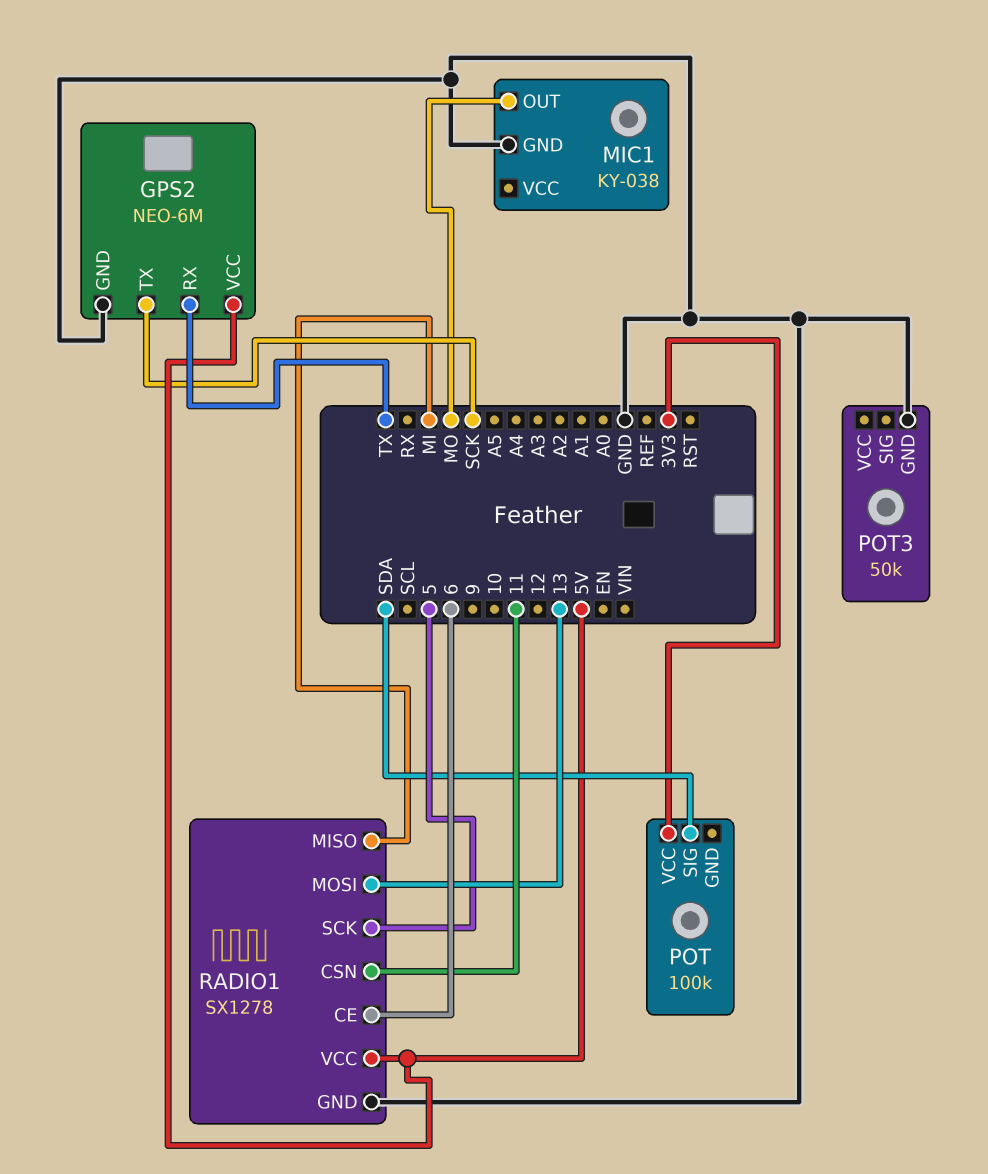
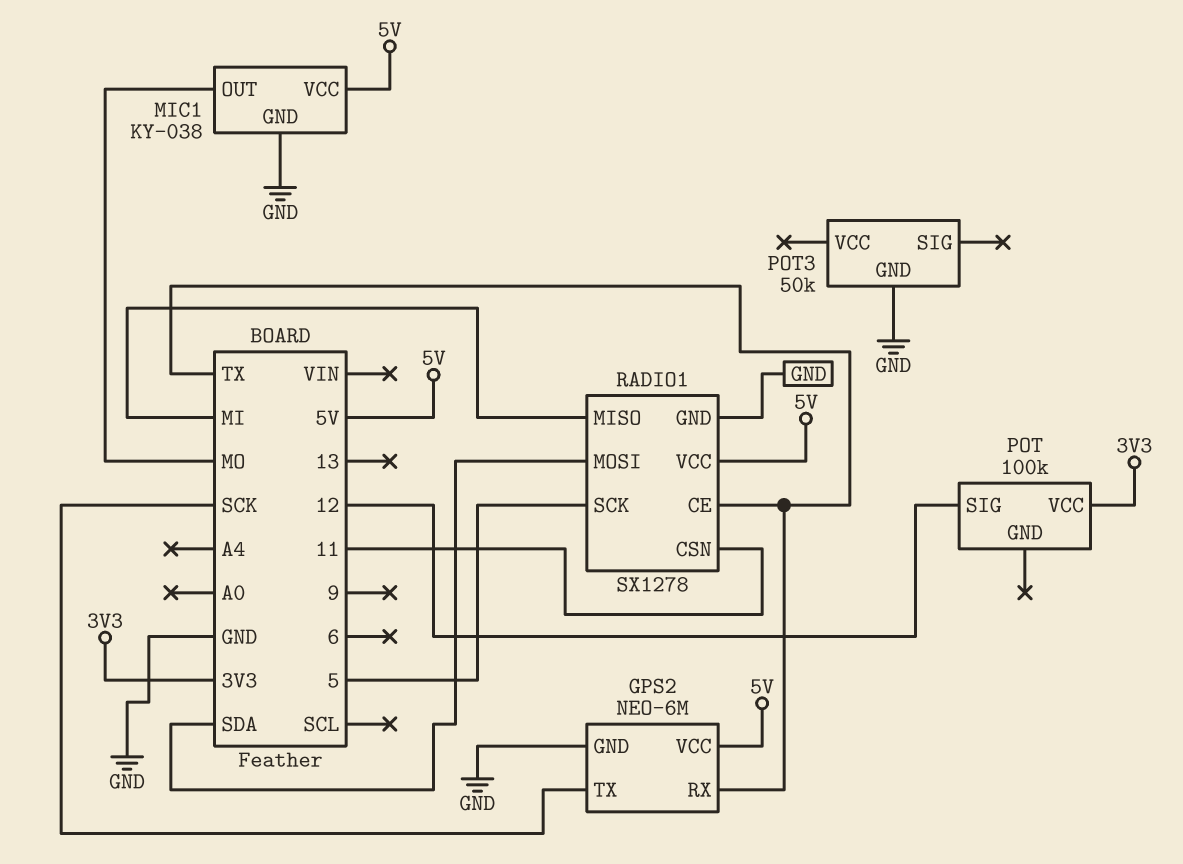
MIC1 pin VCC: none -> 5V
POT pin SIG: SDA -> 12
RADIO1 pin CE: 6 -> TX
RADIO1 pin MOSI: 13 -> SDA

